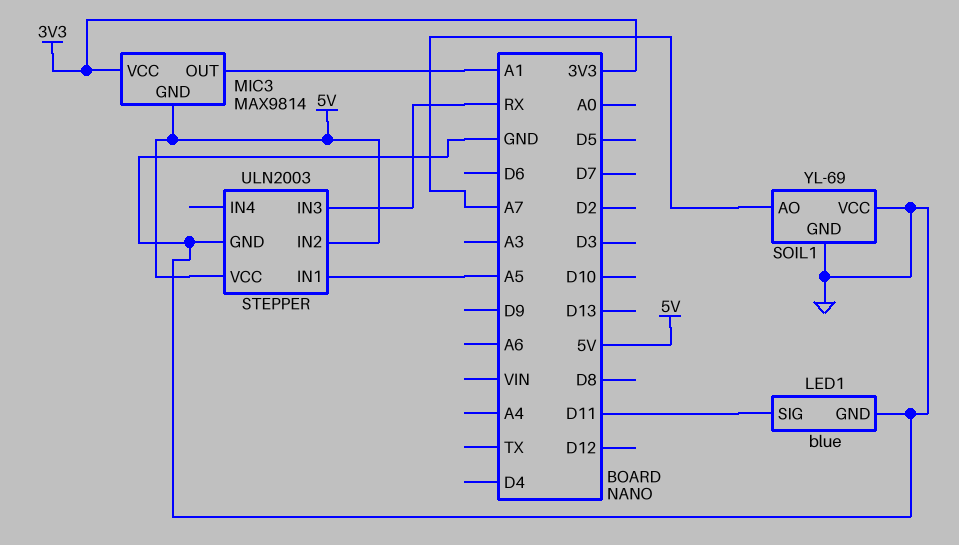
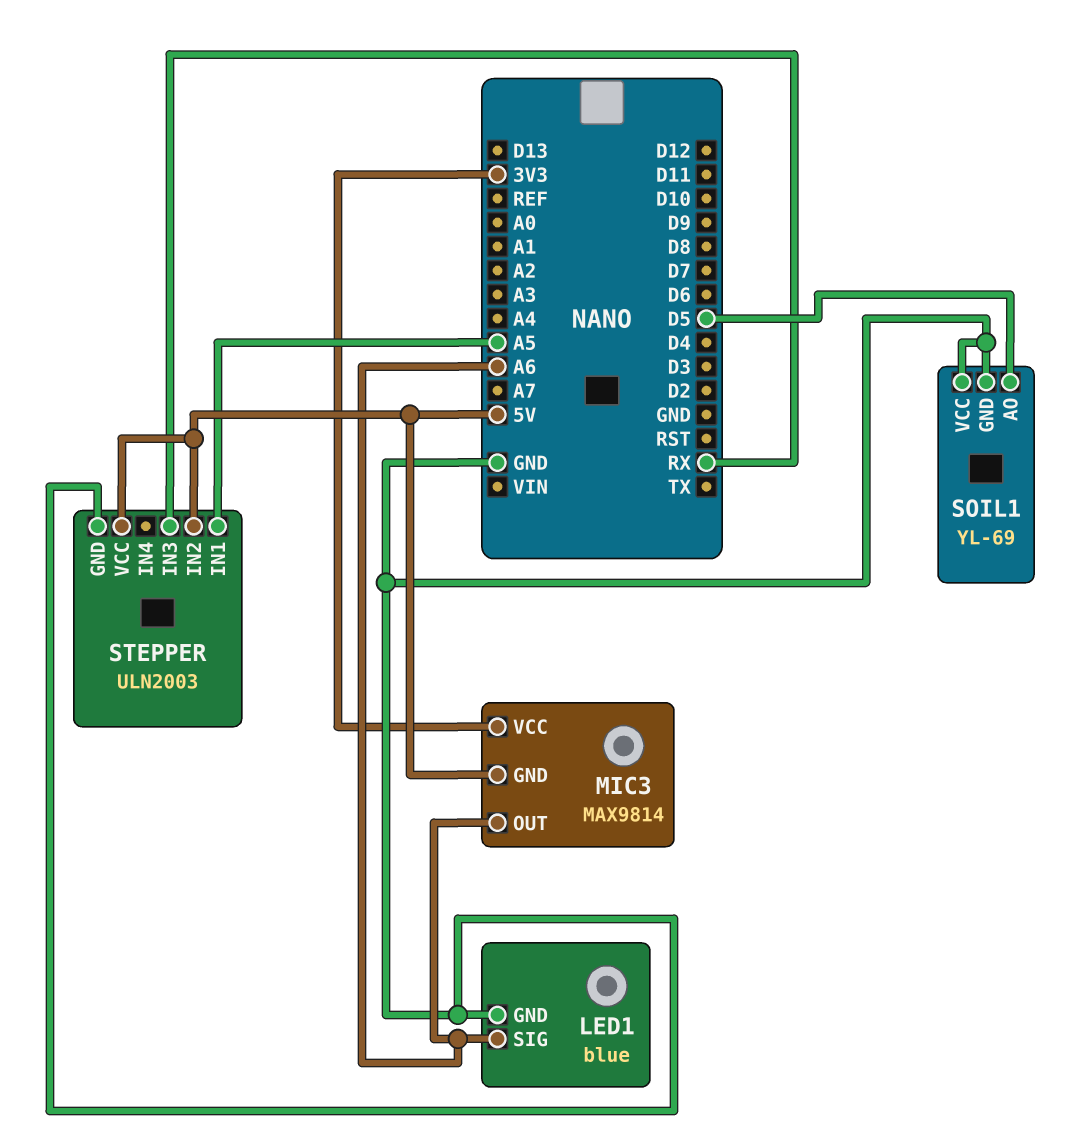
LED1 pin SIG: D11 -> A6
MIC3 pin OUT: A1 -> A6
SOIL1 pin AO: A7 -> D5

